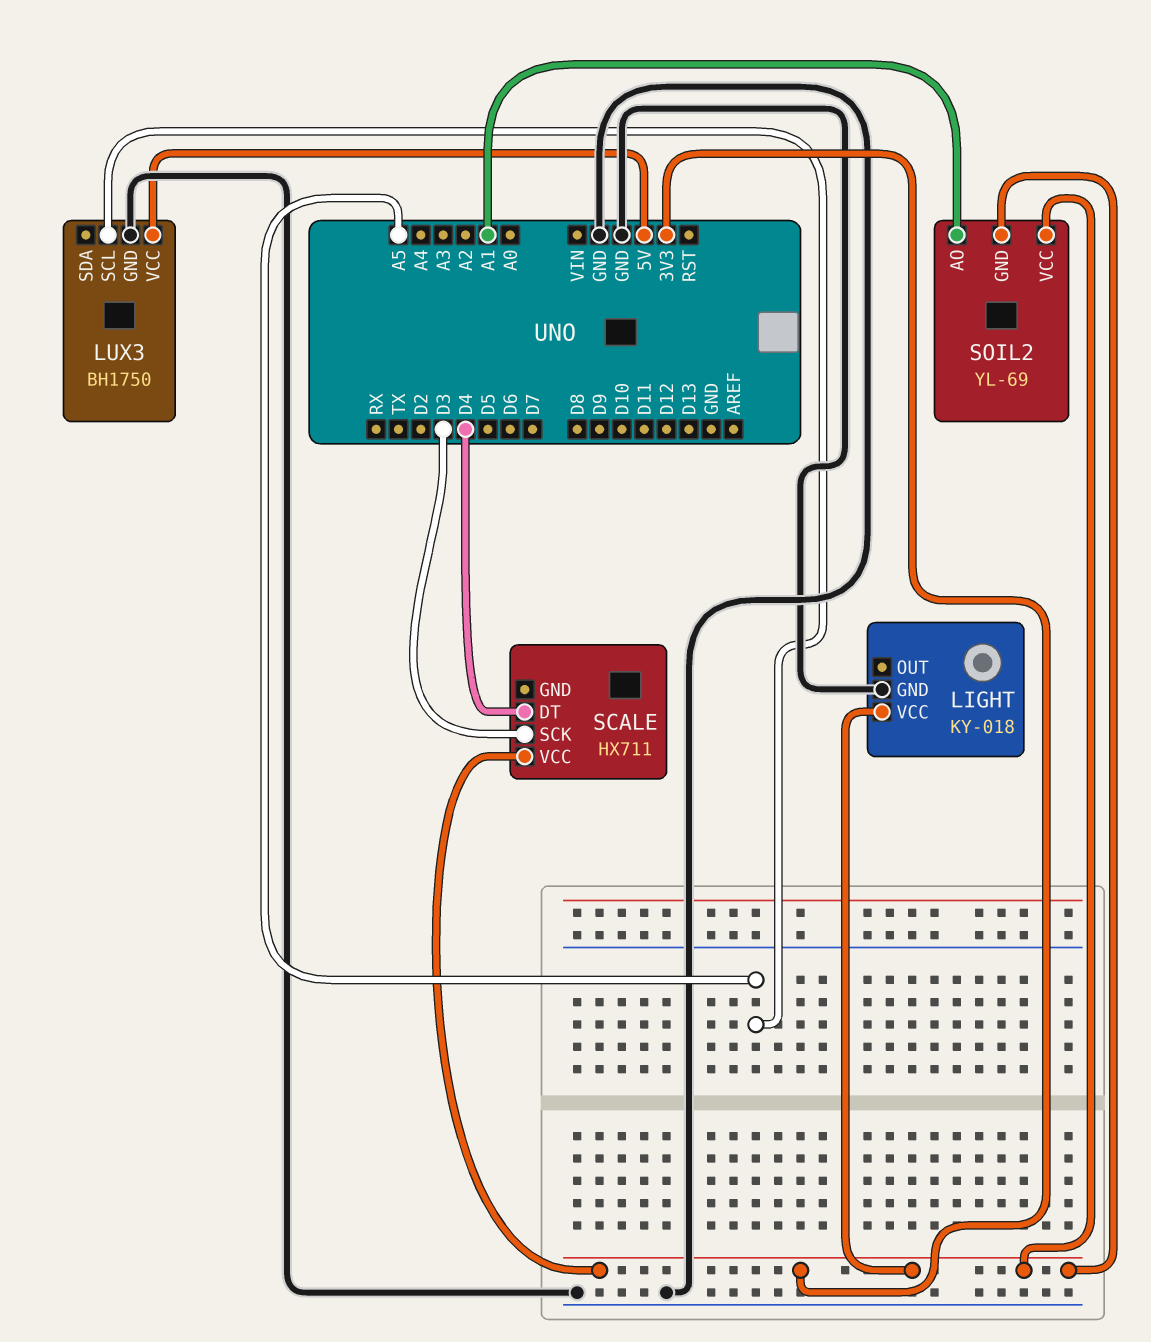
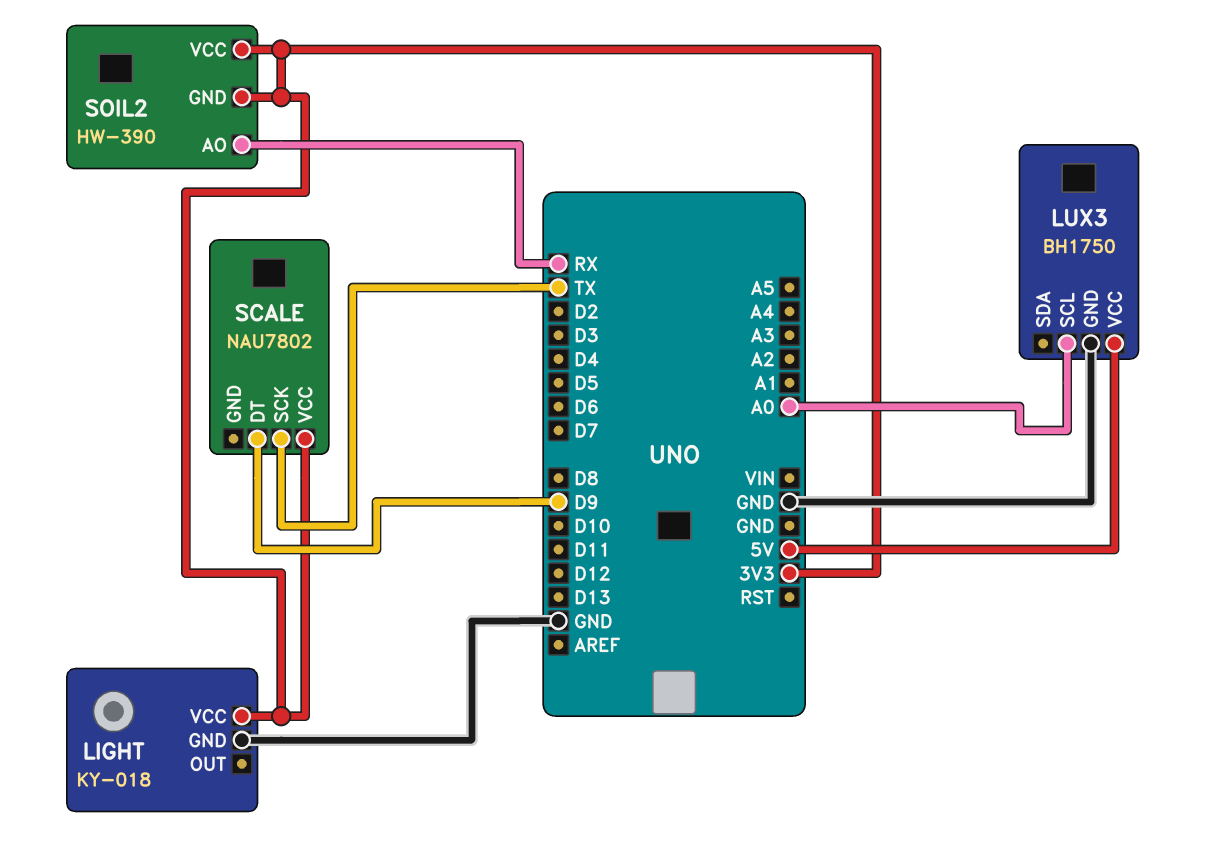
LUX3 pin SCL: A5 -> A0
SCALE: HX711 -> NAU7802
SCALE pin DT: D4 -> D9
SCALE pin SCK: D3 -> TX
SOIL2: YL-69 -> HW-390
SOIL2 pin AO: A1 -> RX

